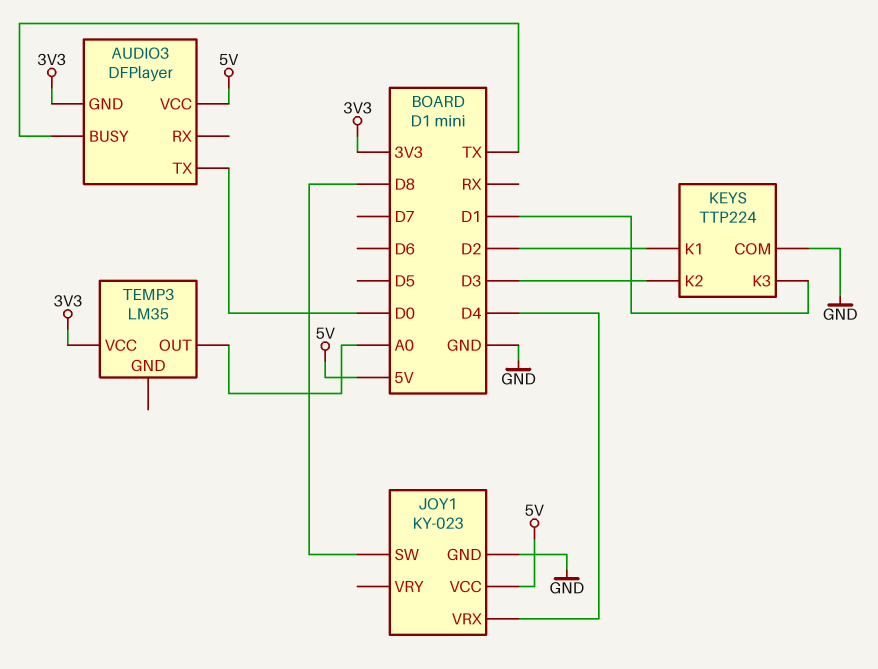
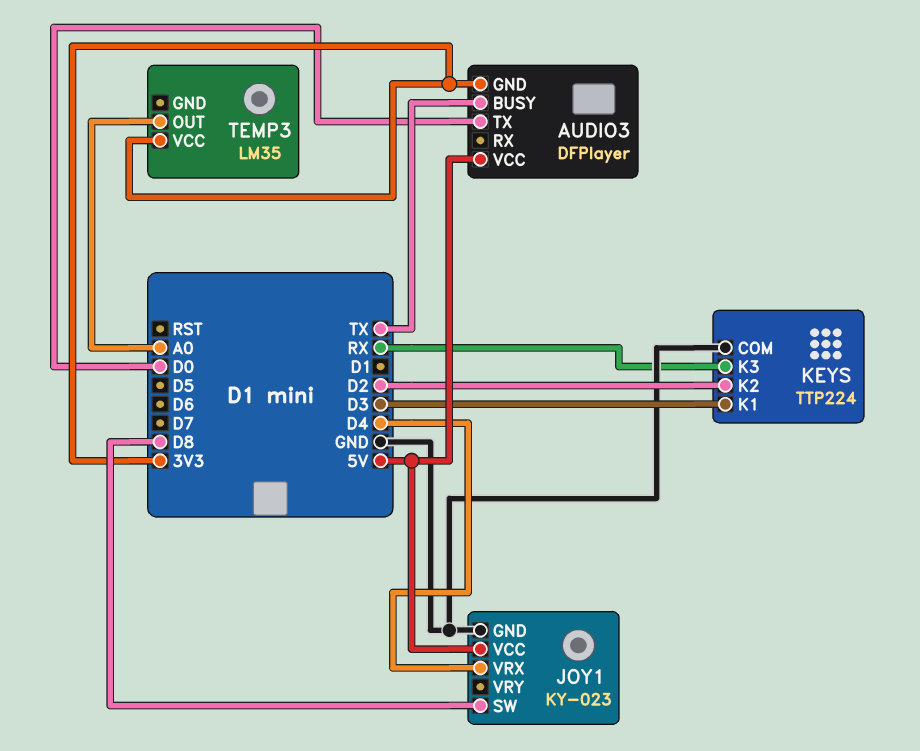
KEYS pin K1: D2 -> D3
KEYS pin K2: D3 -> D2
KEYS pin K3: D1 -> RX

